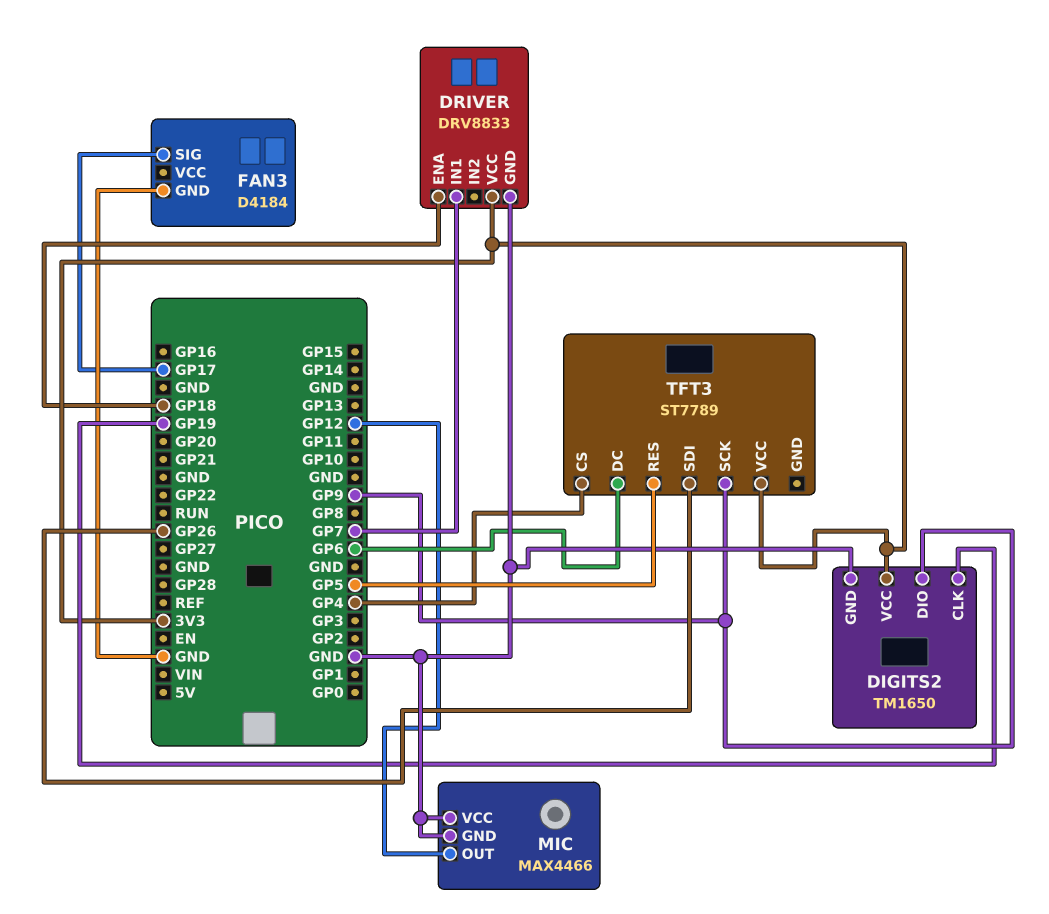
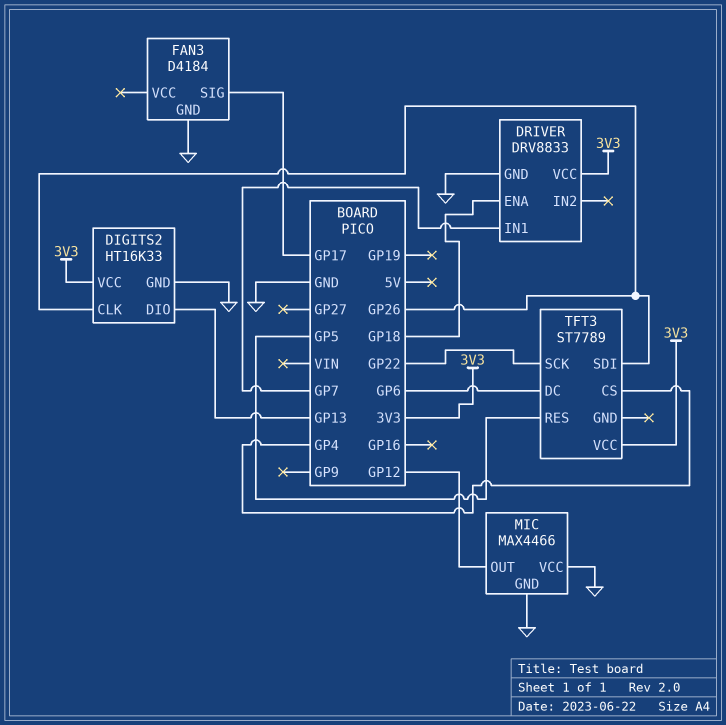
DIGITS2: TM1650 -> HT16K33
DIGITS2 pin CLK: GP19 -> GP26
DIGITS2 pin DIO: GP9 -> GP13
TFT3 pin SCK: GP9 -> GP22

